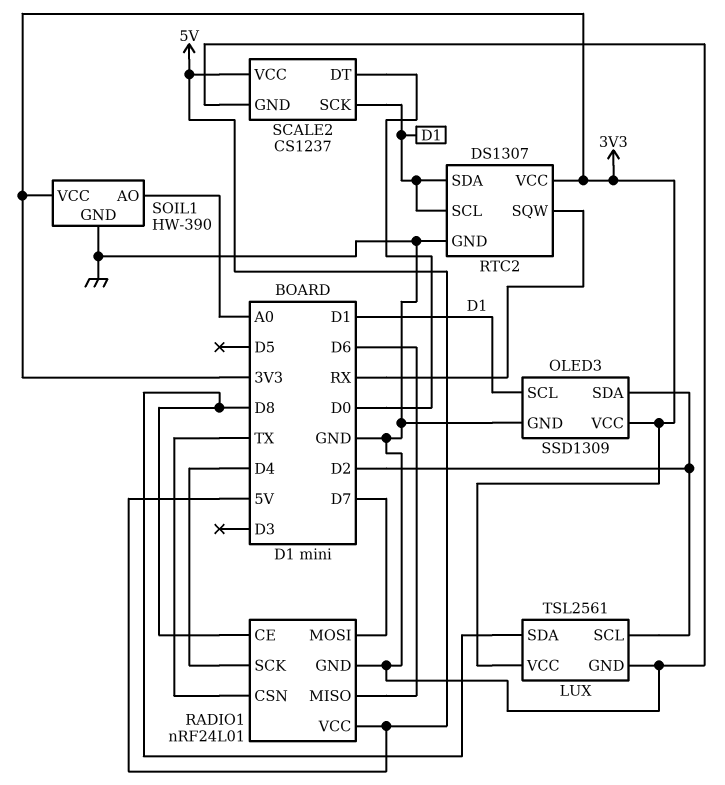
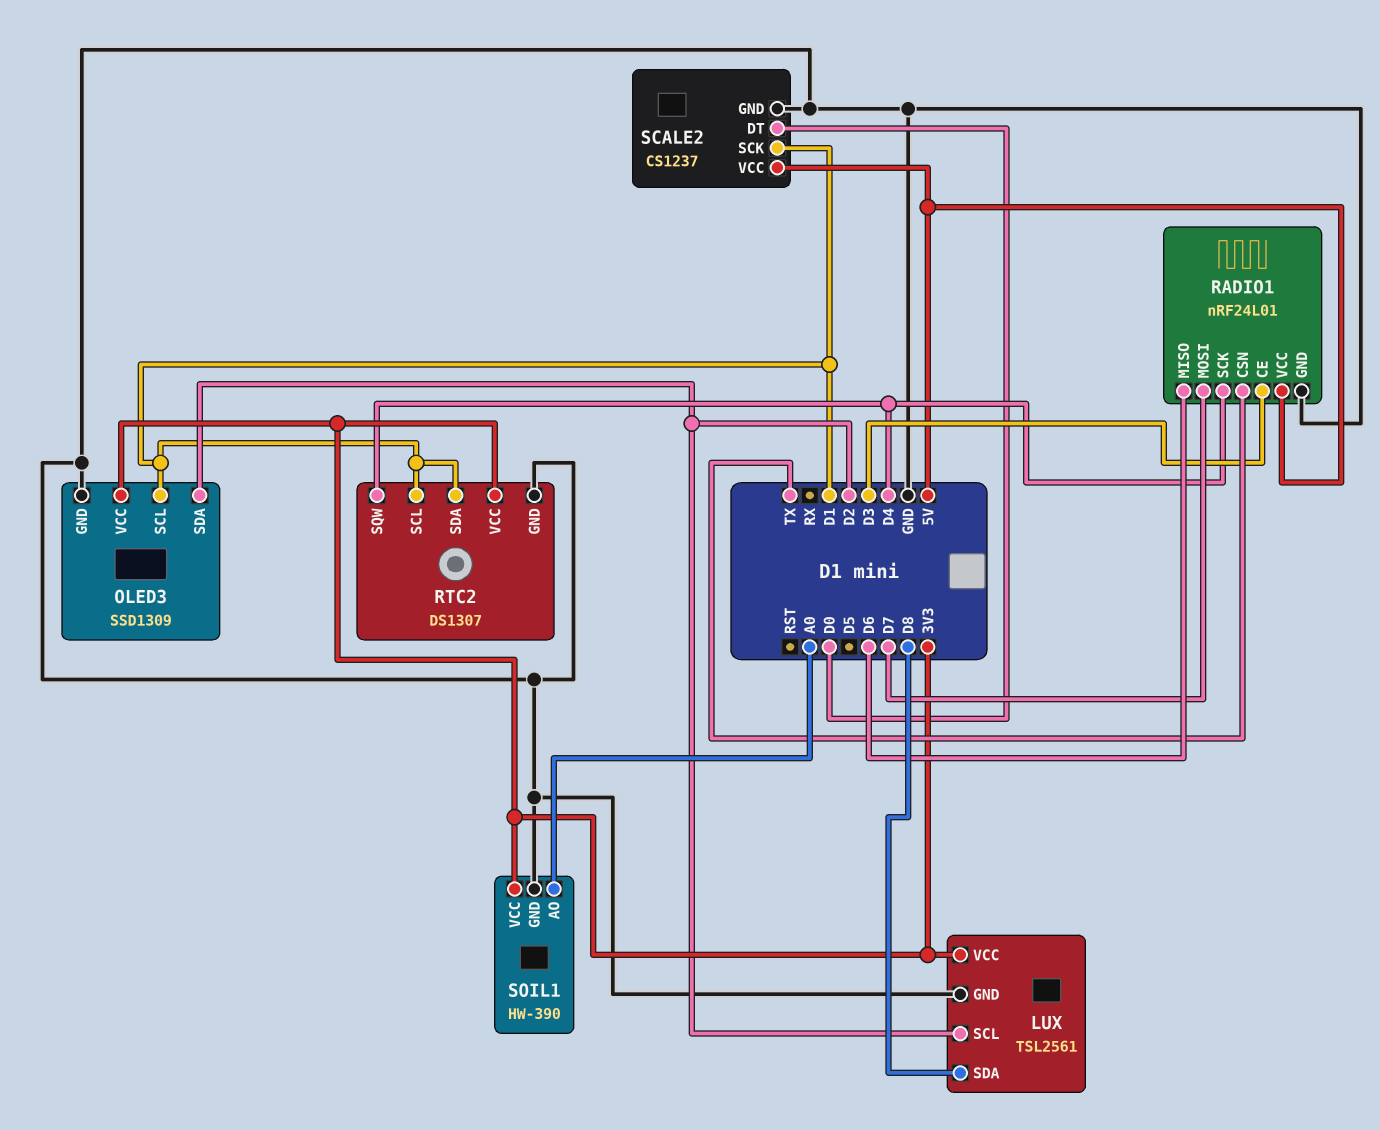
RADIO1 pin CE: D8 -> D3
RTC2 pin SQW: RX -> D4

